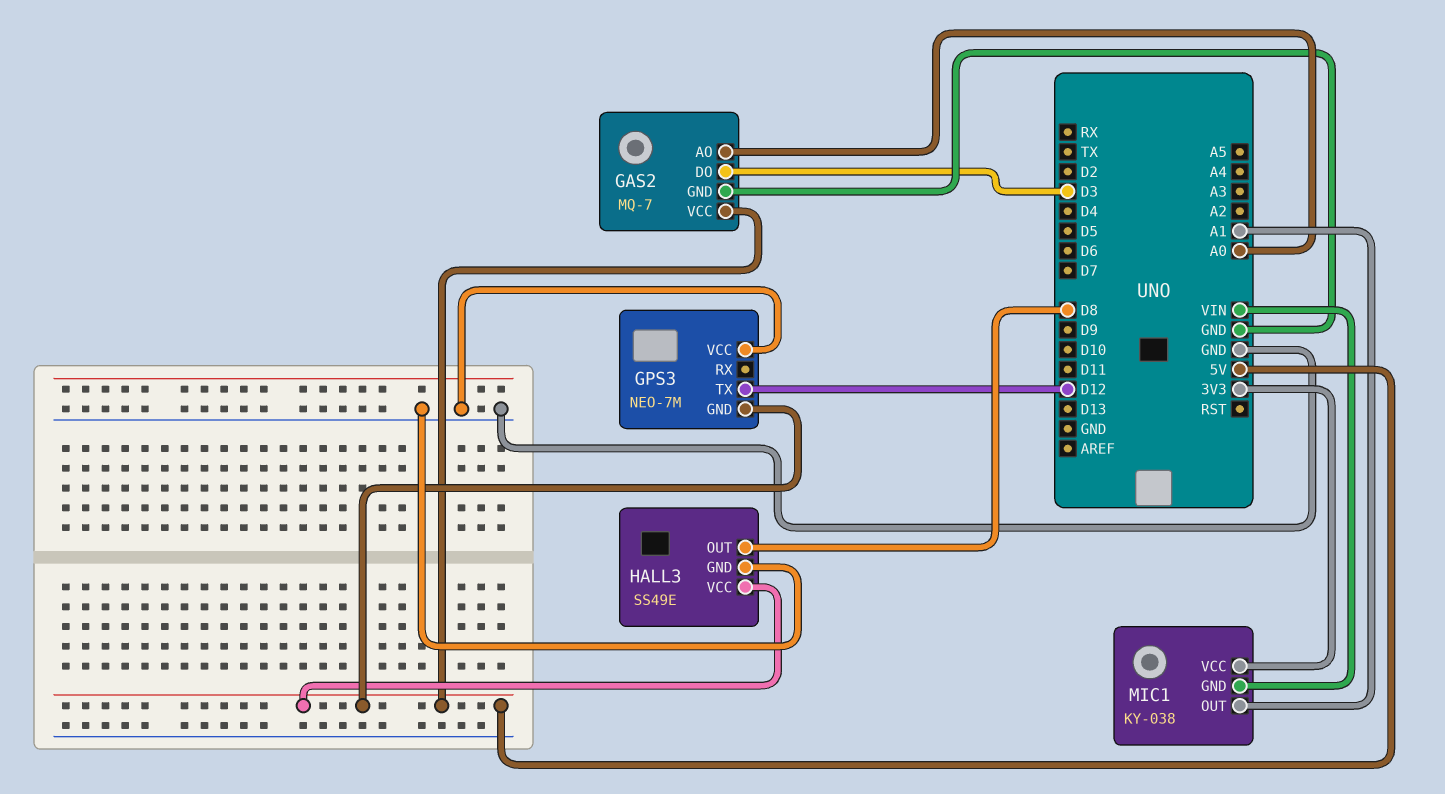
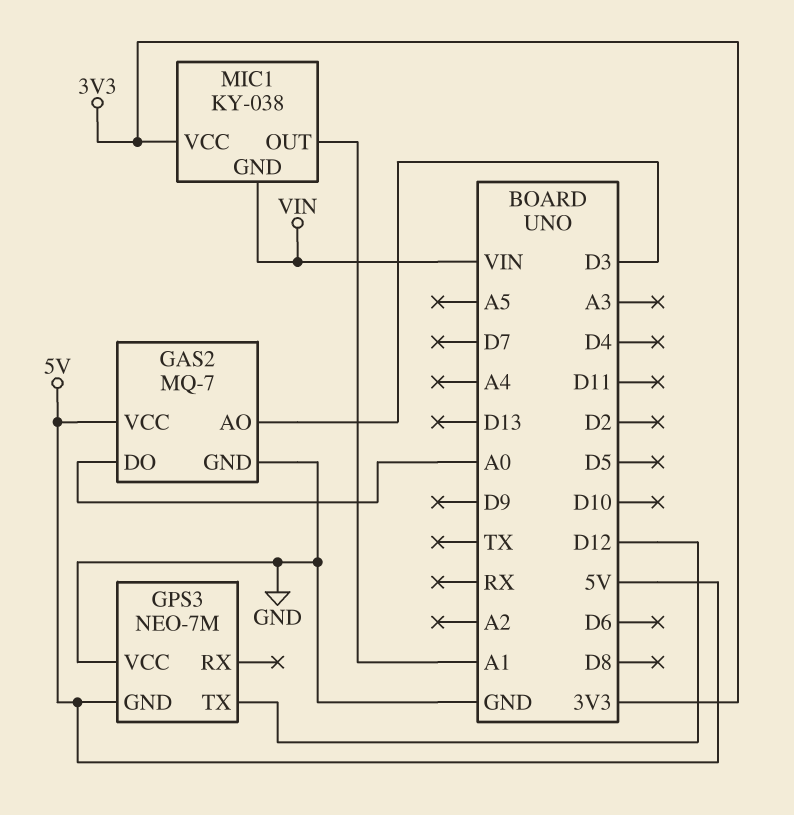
GAS2 pin AO: A0 -> D3
GAS2 pin DO: D3 -> A0
HALL3: SS49E -> none
HALL3 pin GND: GND -> none
HALL3 pin OUT: D8 -> none
HALL3 pin VCC: 5V -> none

